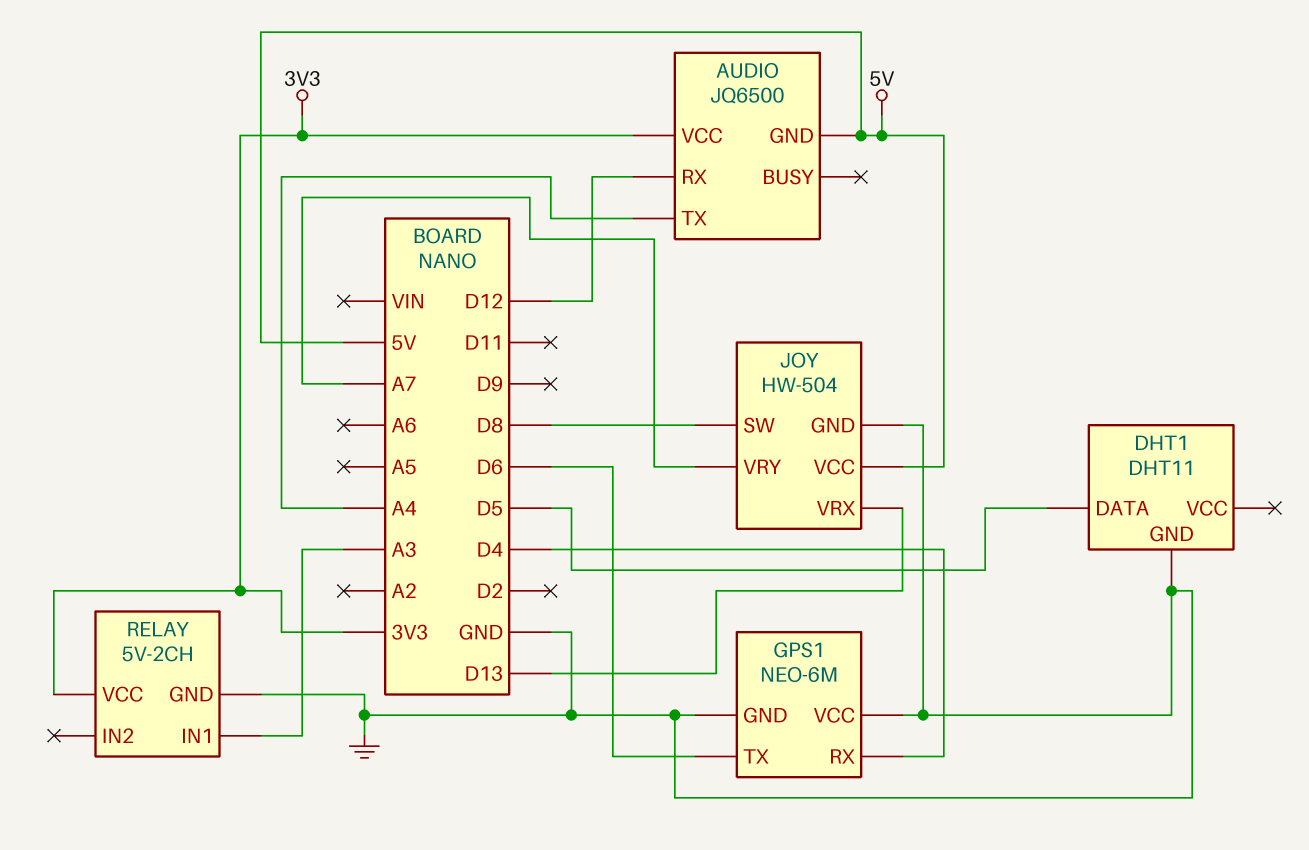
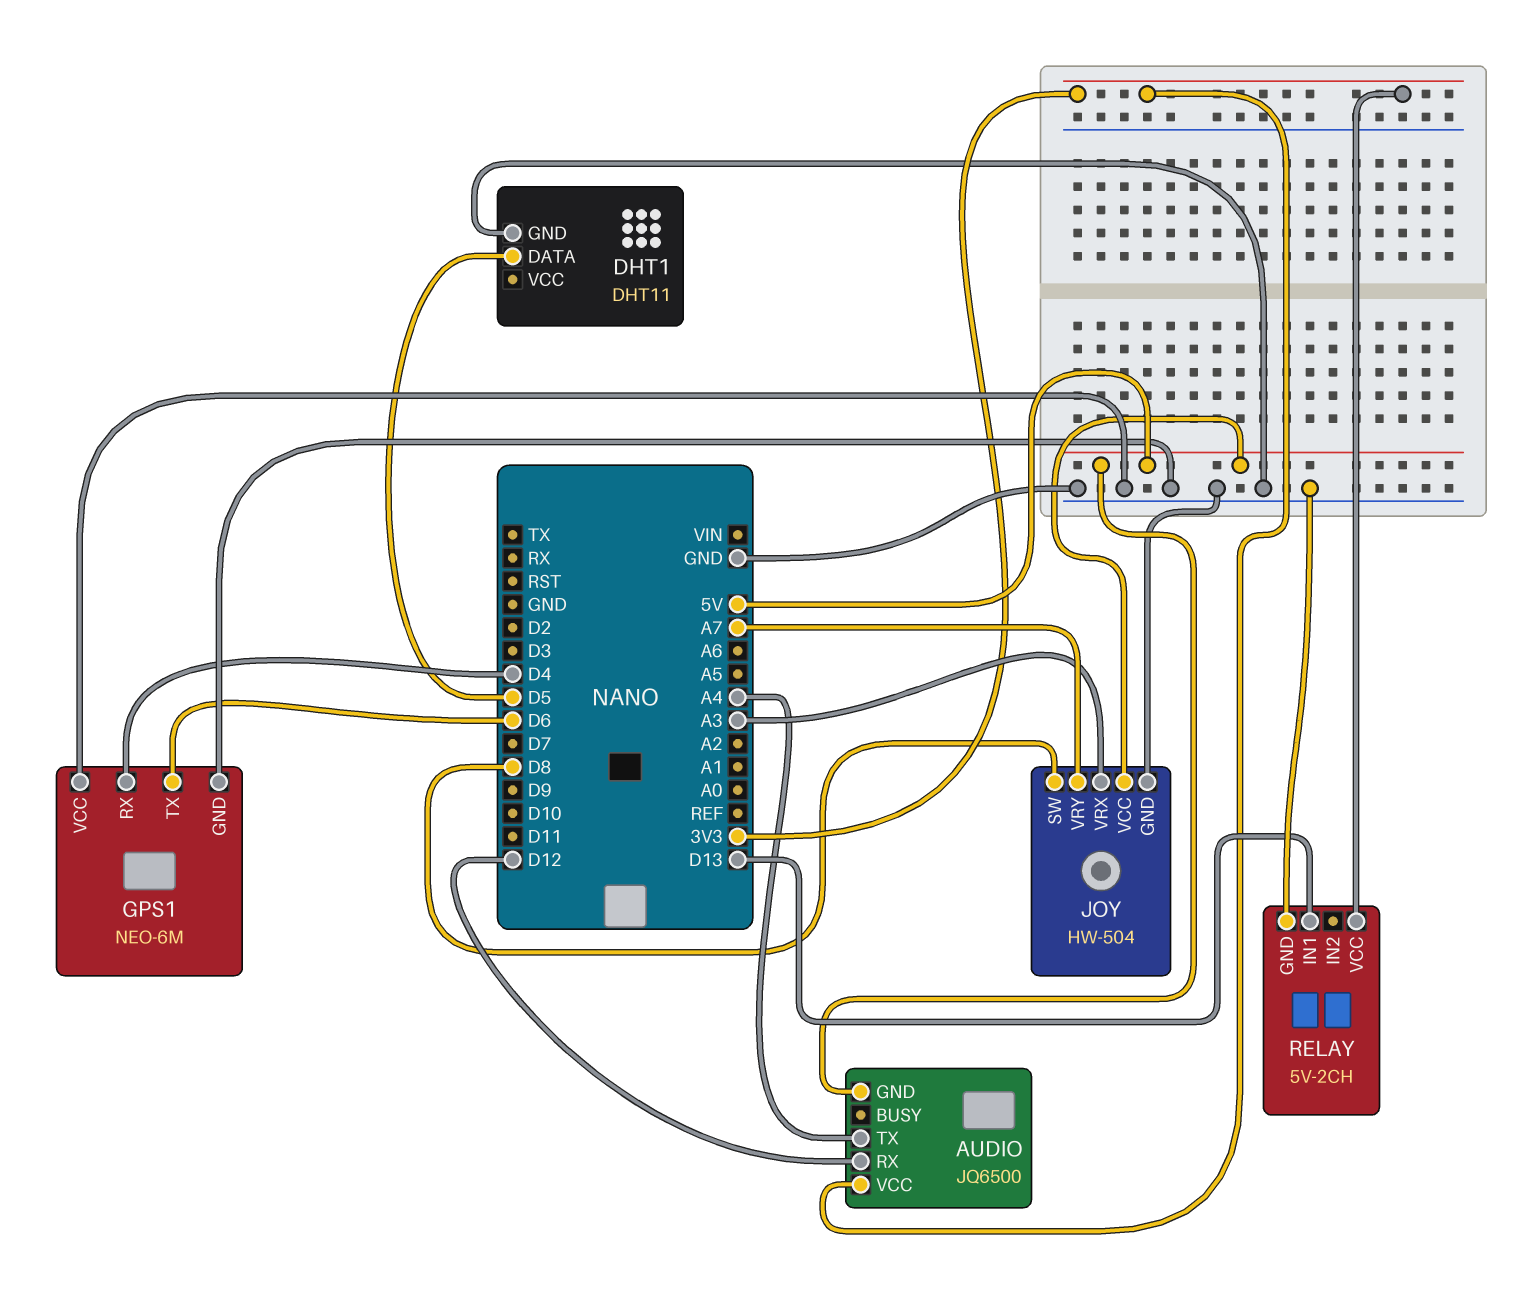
JOY pin VRX: D13 -> A3
RELAY pin IN1: A3 -> D13

